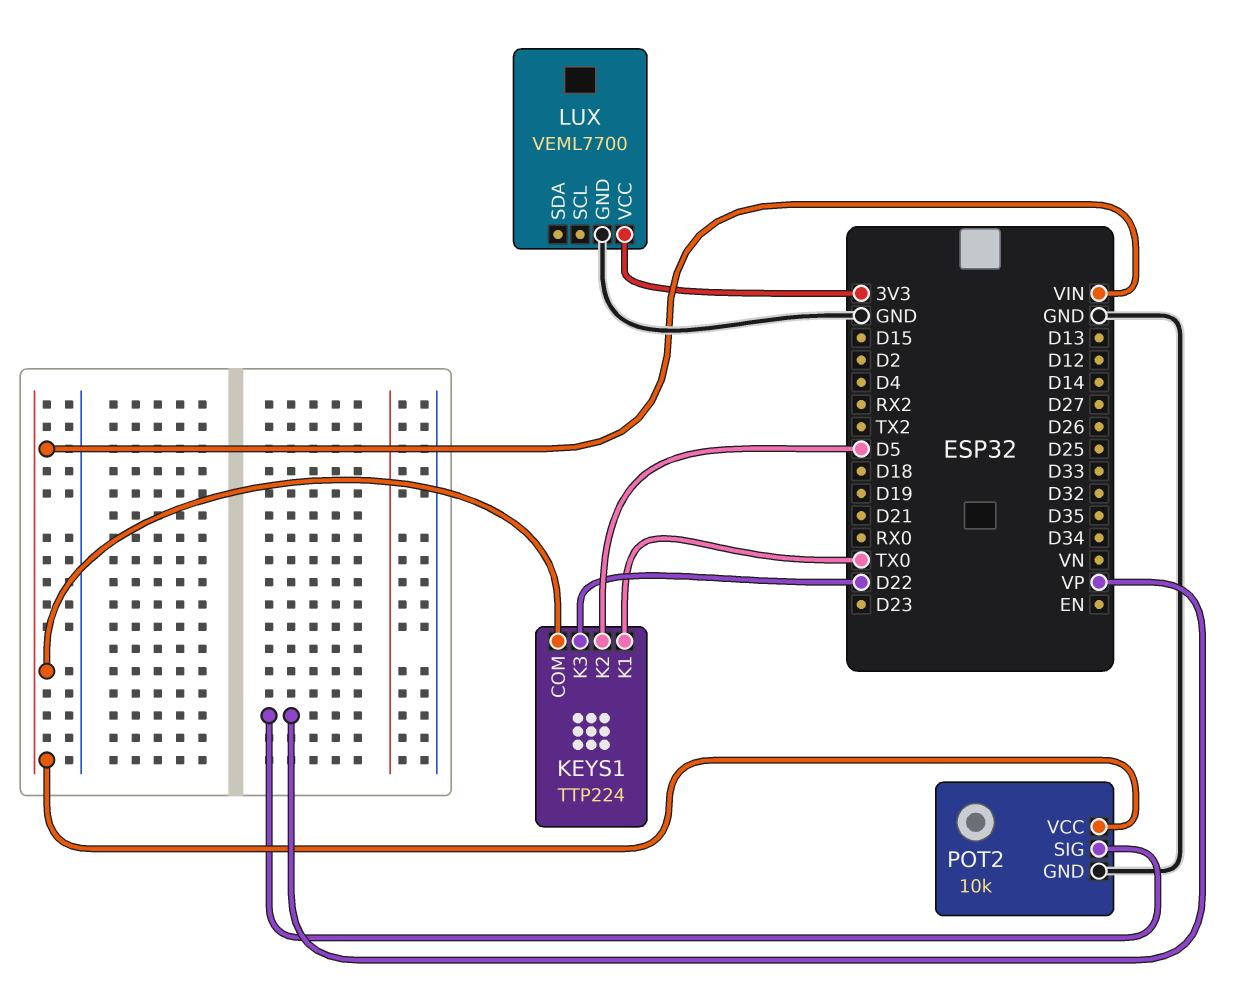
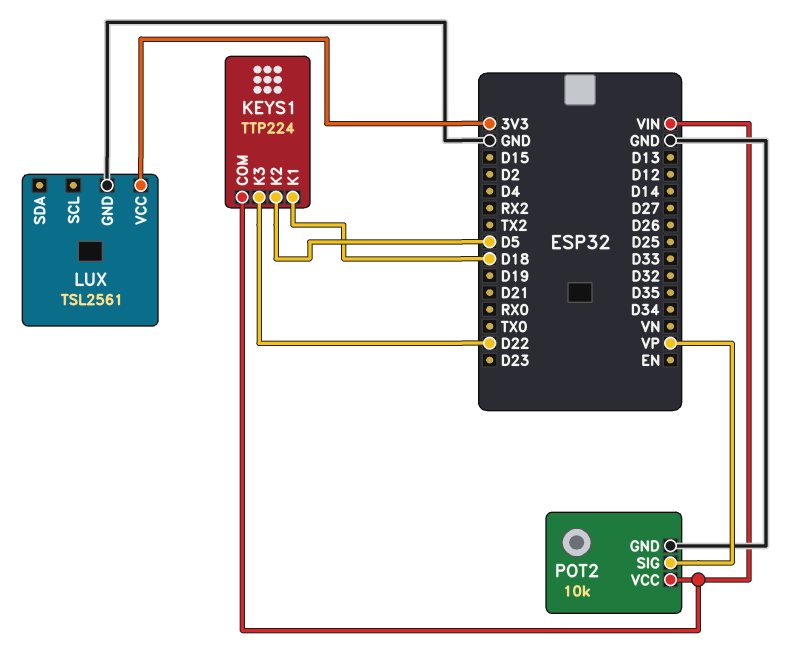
KEYS1 pin K1: TX0 -> D18
LUX: VEML7700 -> TSL2561

